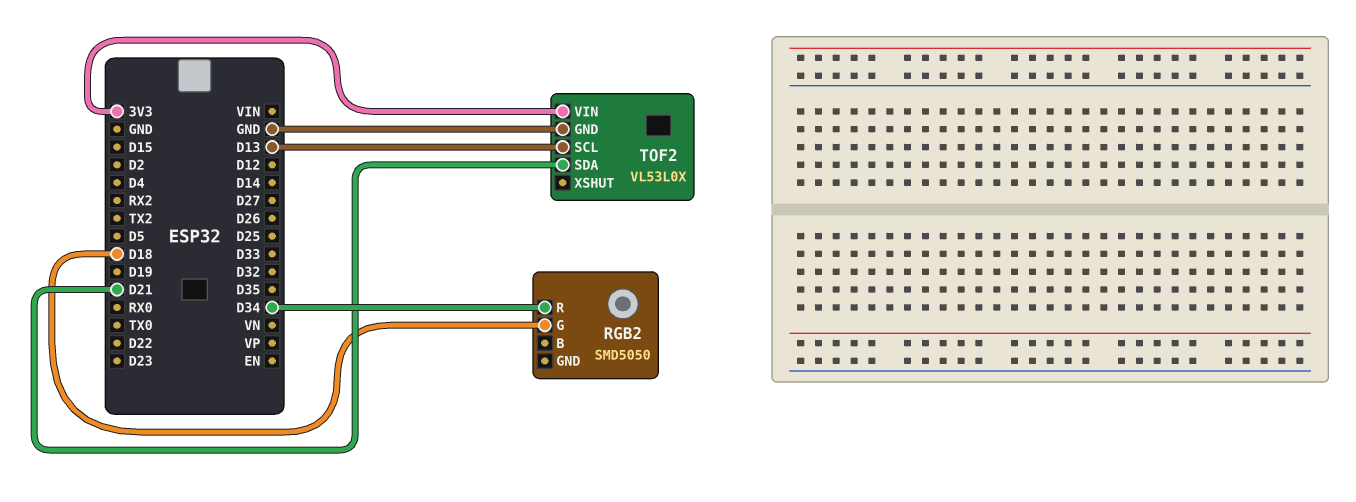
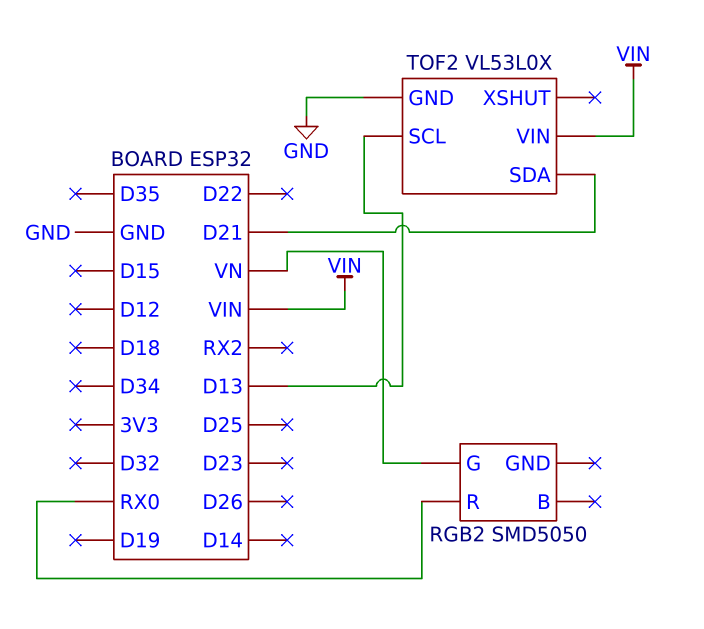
RGB2 pin G: D18 -> VN
RGB2 pin R: D34 -> RX0
TOF2 pin VIN: 3V3 -> VIN

